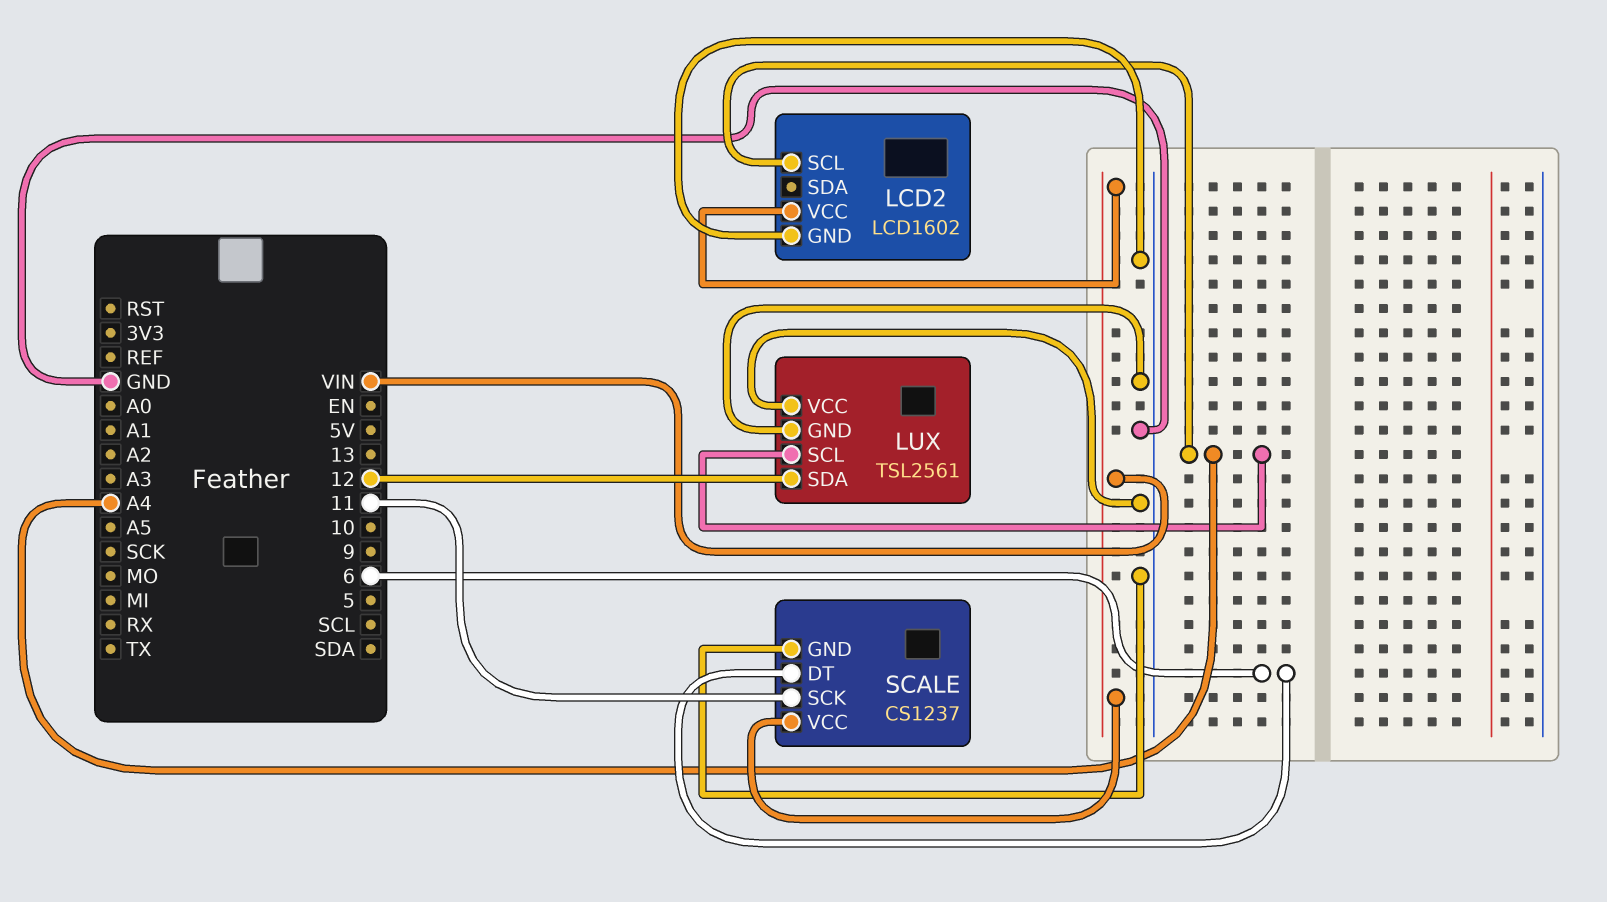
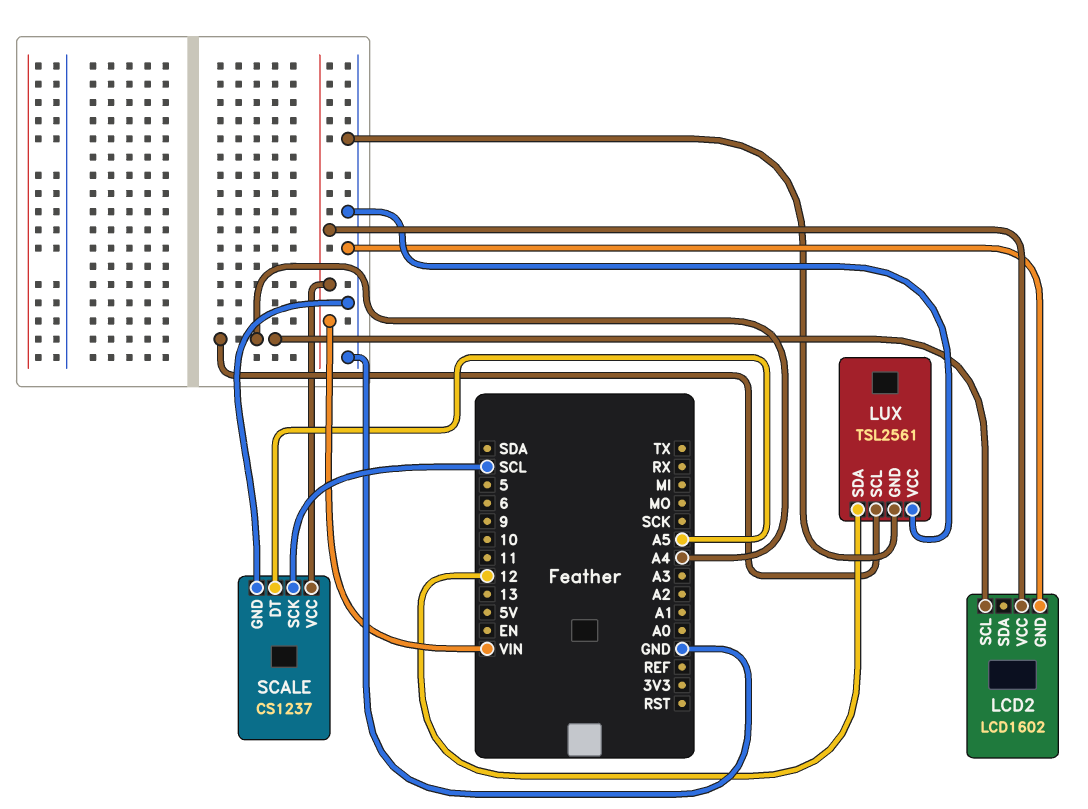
SCALE pin DT: 6 -> A5
SCALE pin SCK: 11 -> SCL

